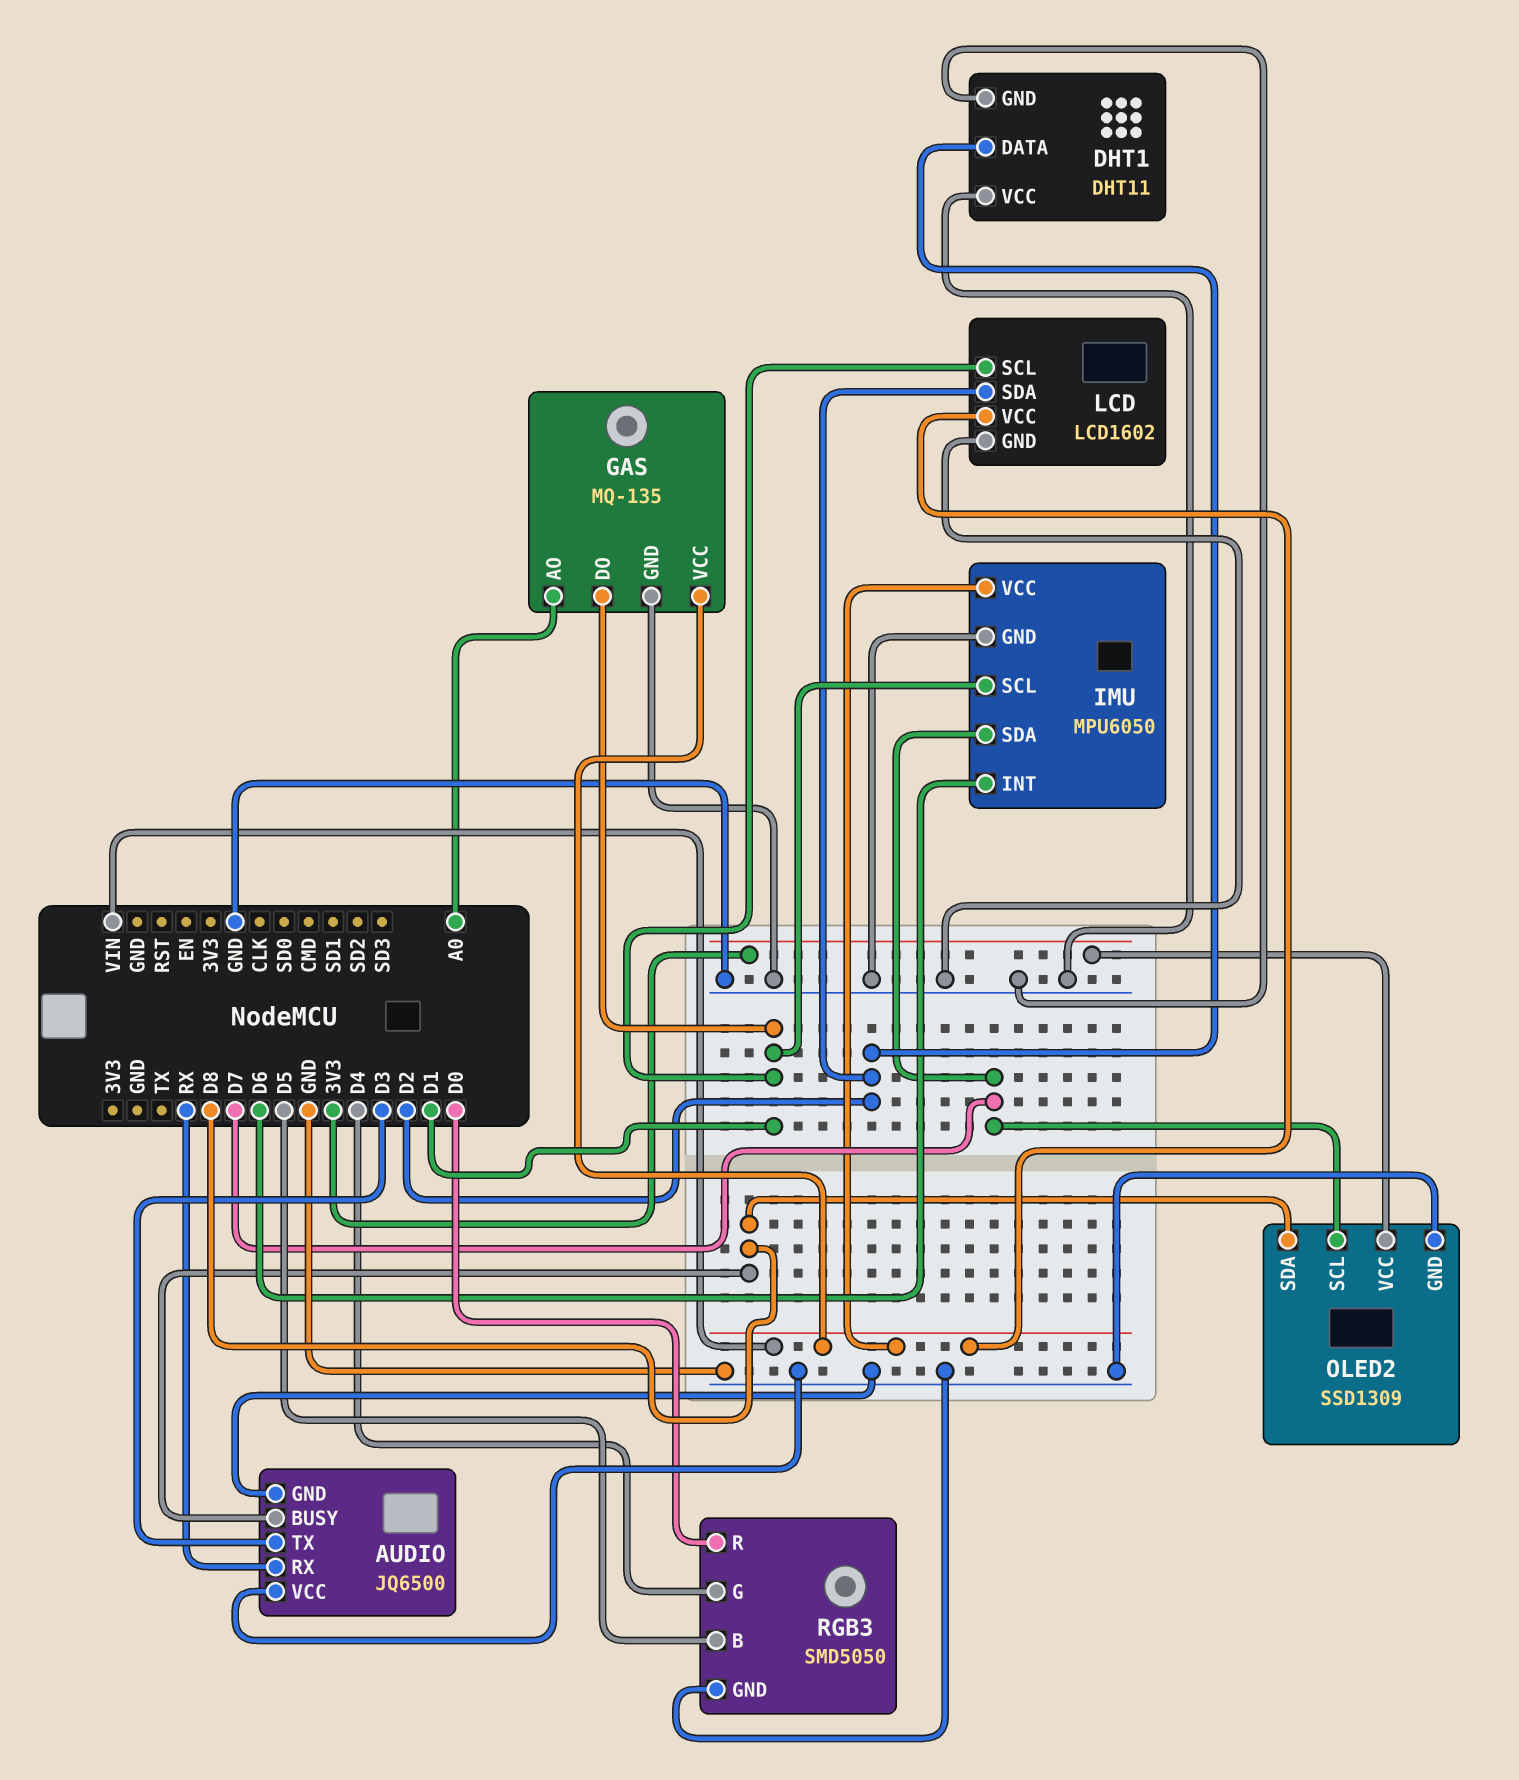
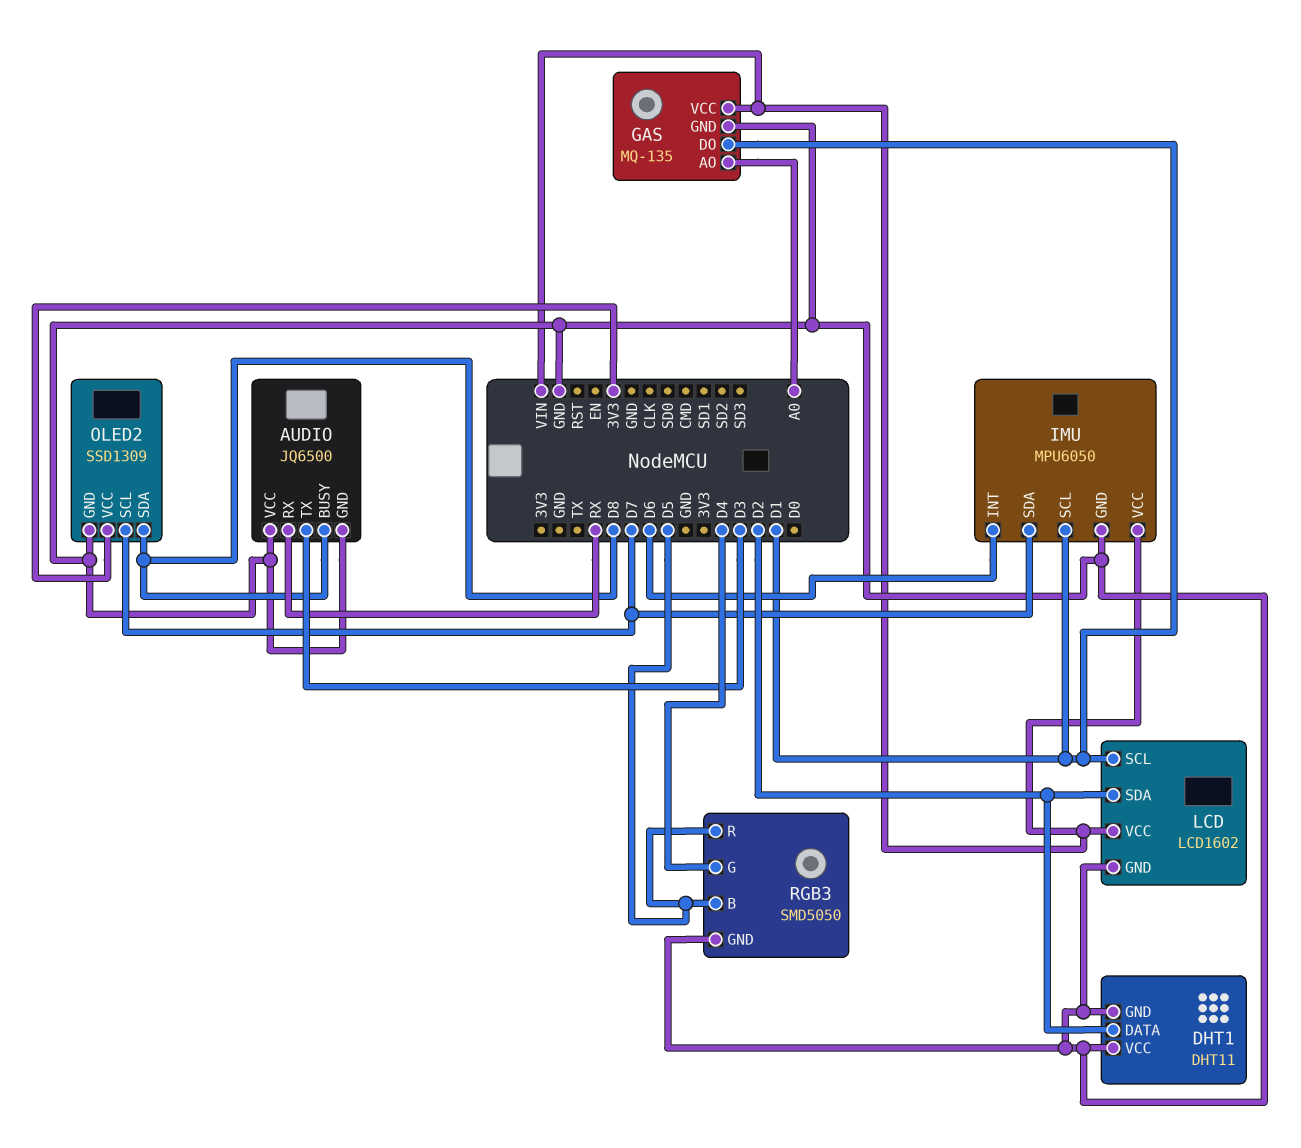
RGB3 pin R: D0 -> D5

